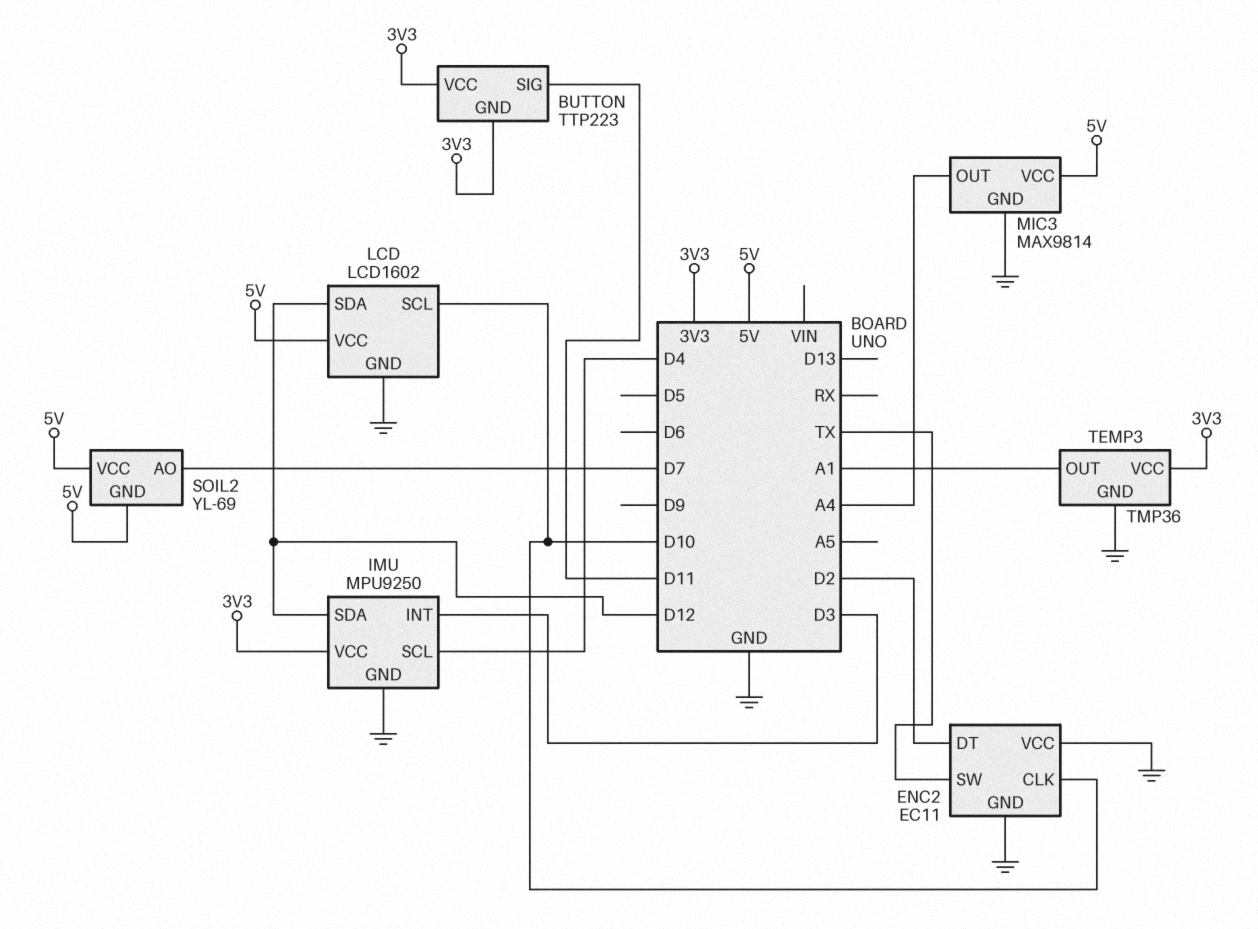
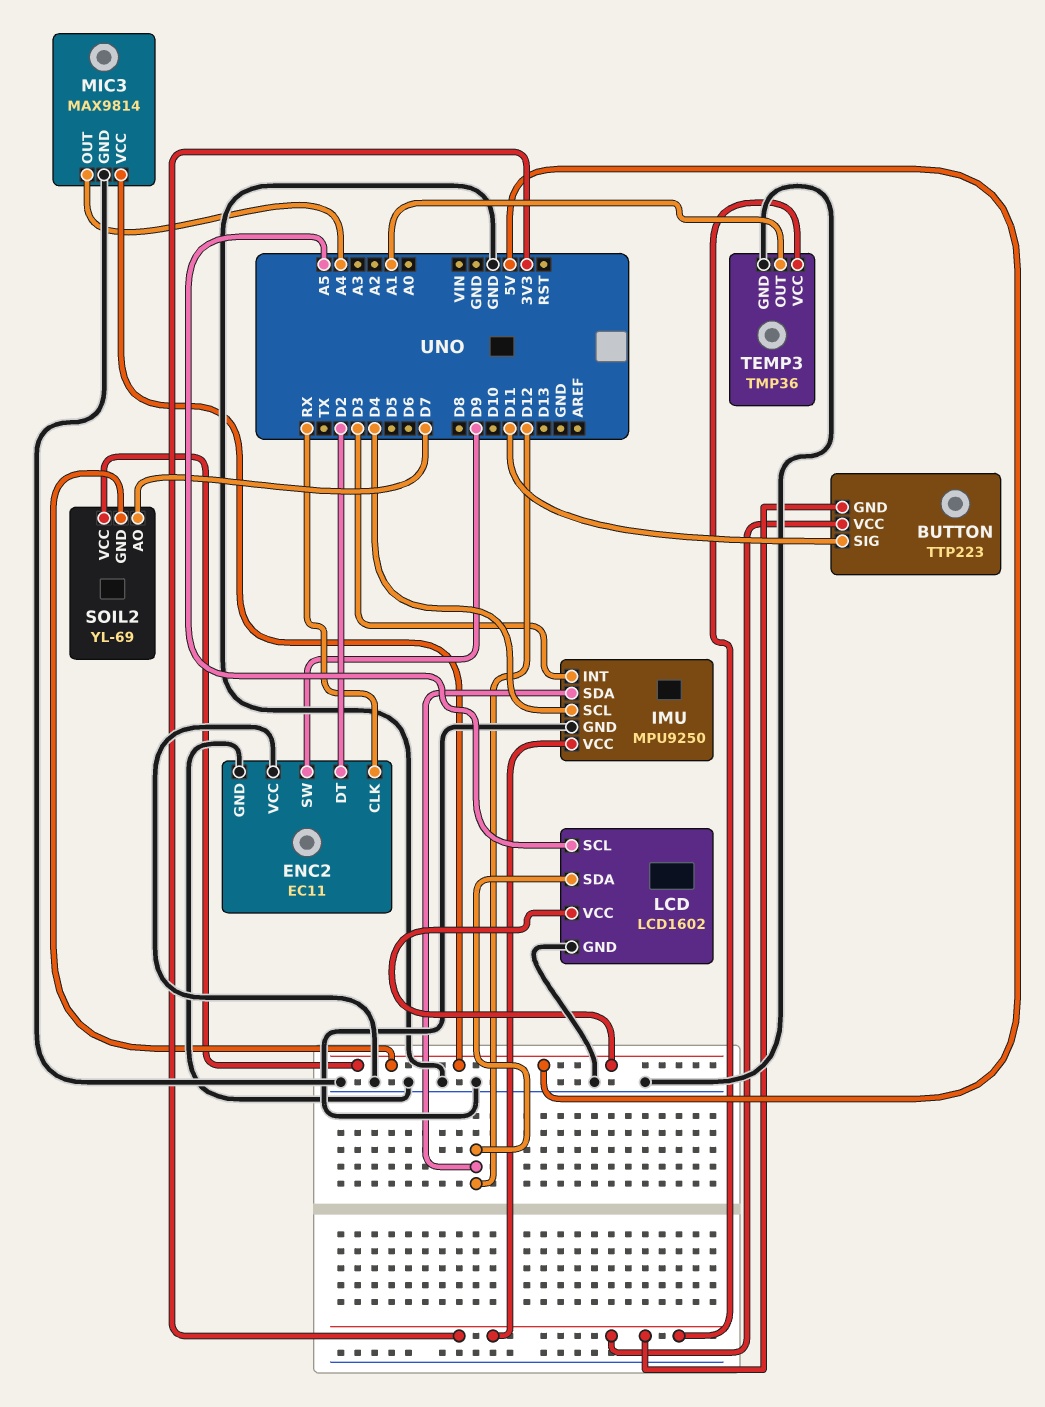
ENC2 pin CLK: D10 -> RX
ENC2 pin SW: TX -> D9
LCD pin SCL: D10 -> A5

